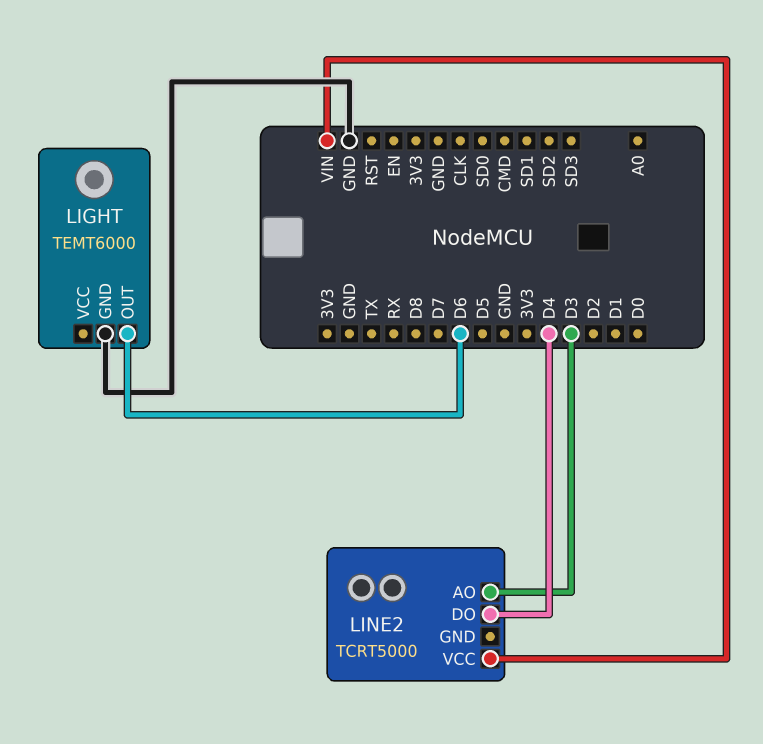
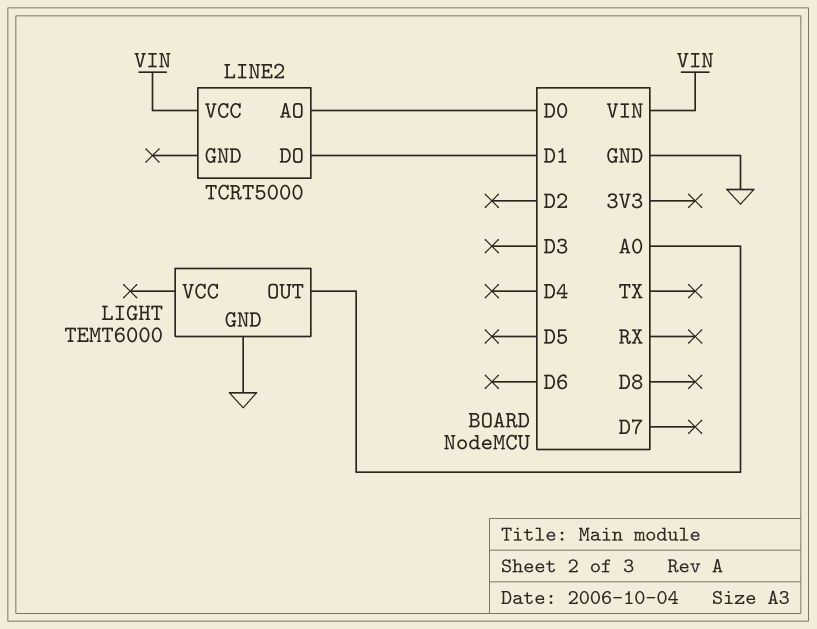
LIGHT pin OUT: D6 -> A0
LINE2 pin AO: D3 -> D0
LINE2 pin DO: D4 -> D1

